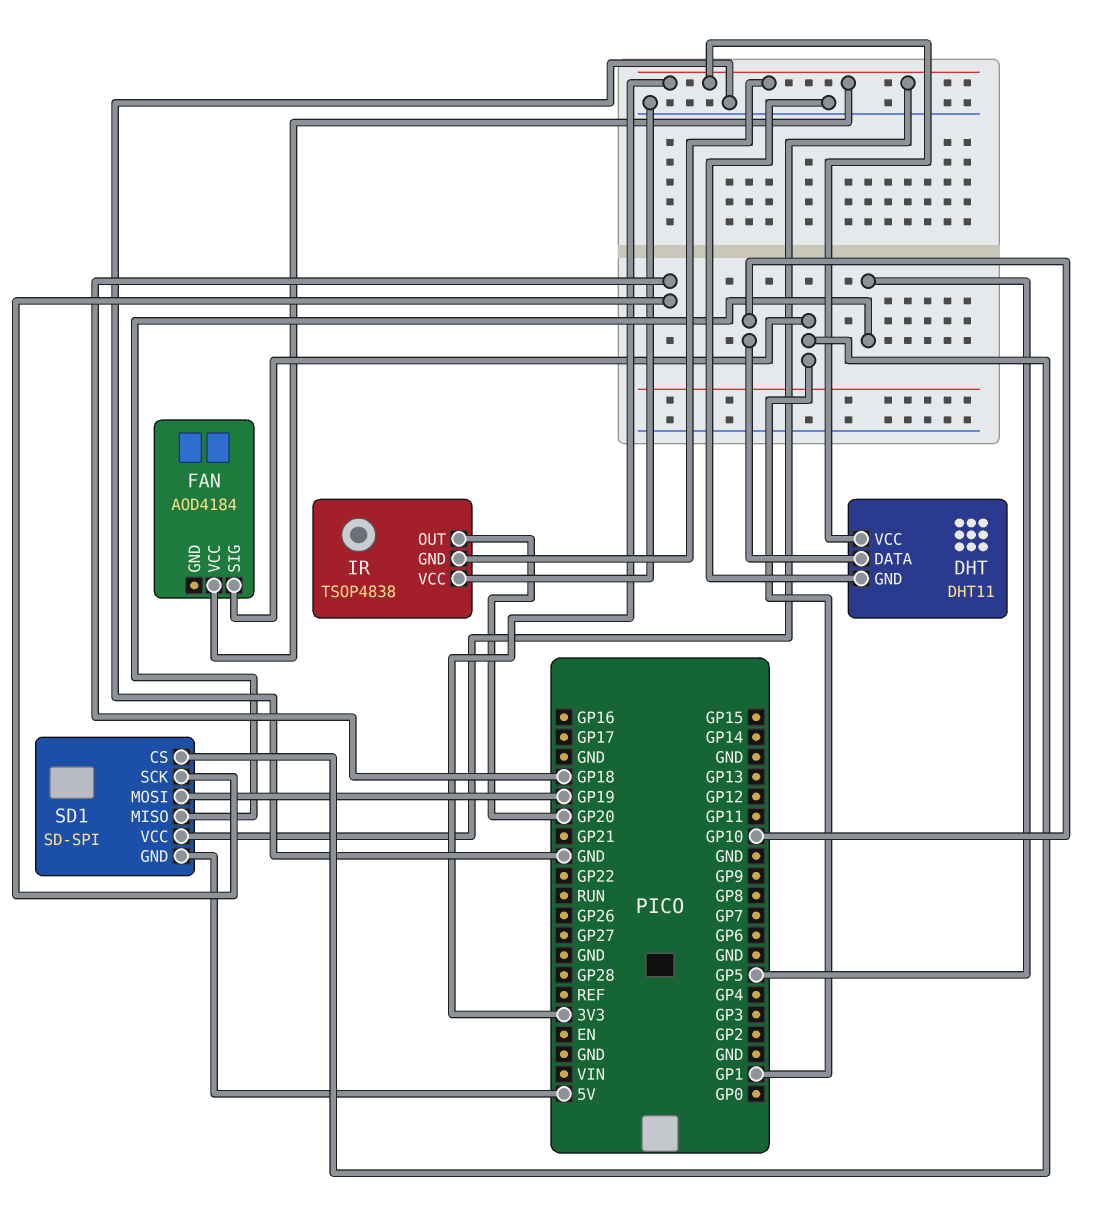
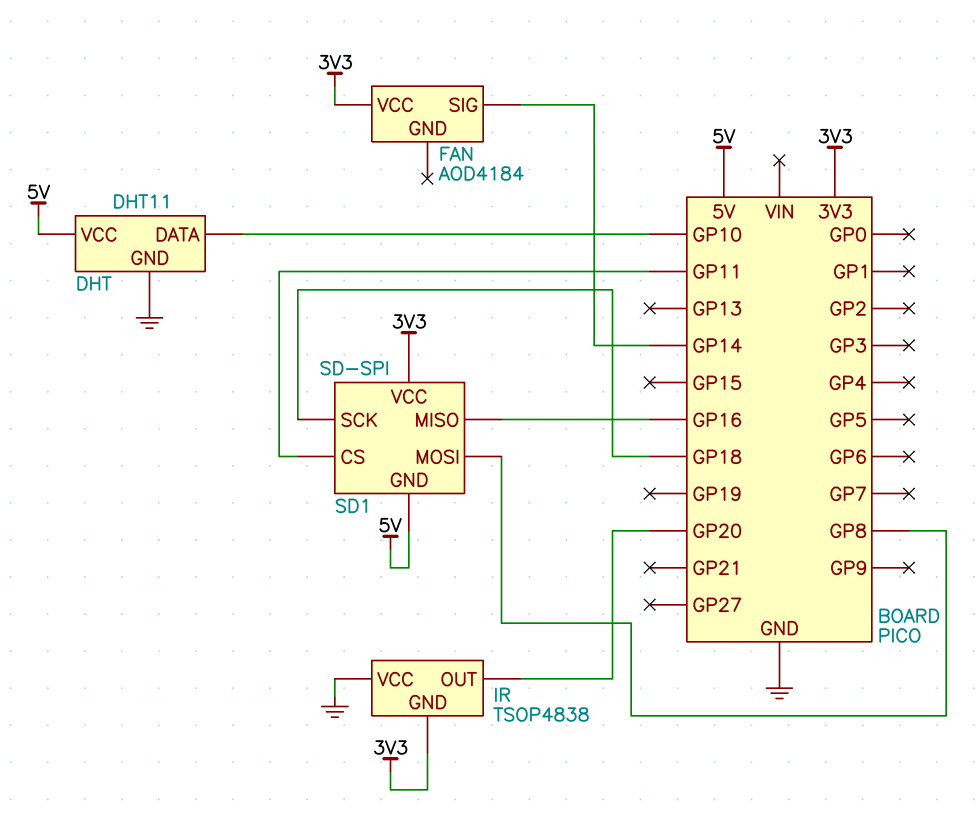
DHT pin VCC: 3V3 -> 5V
FAN pin SIG: GP1 -> GP14
SD1 pin CS: GP1 -> GP11
SD1 pin MISO: GP5 -> GP16
SD1 pin MOSI: GP19 -> GP8

